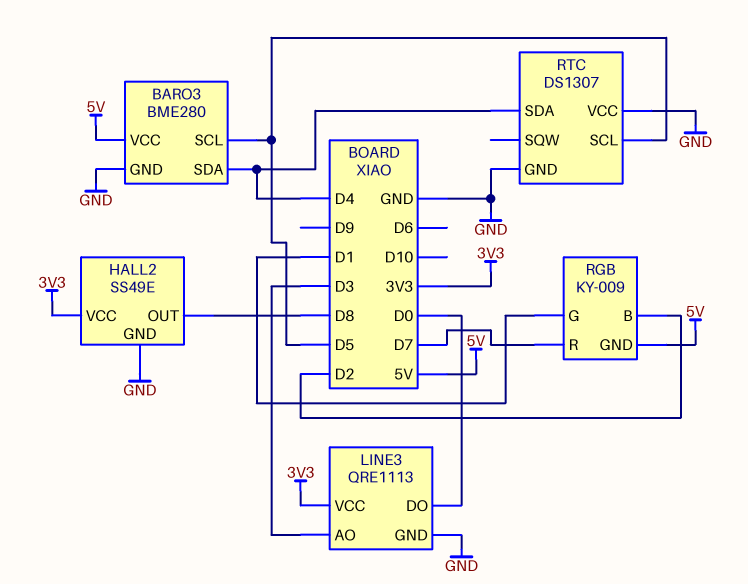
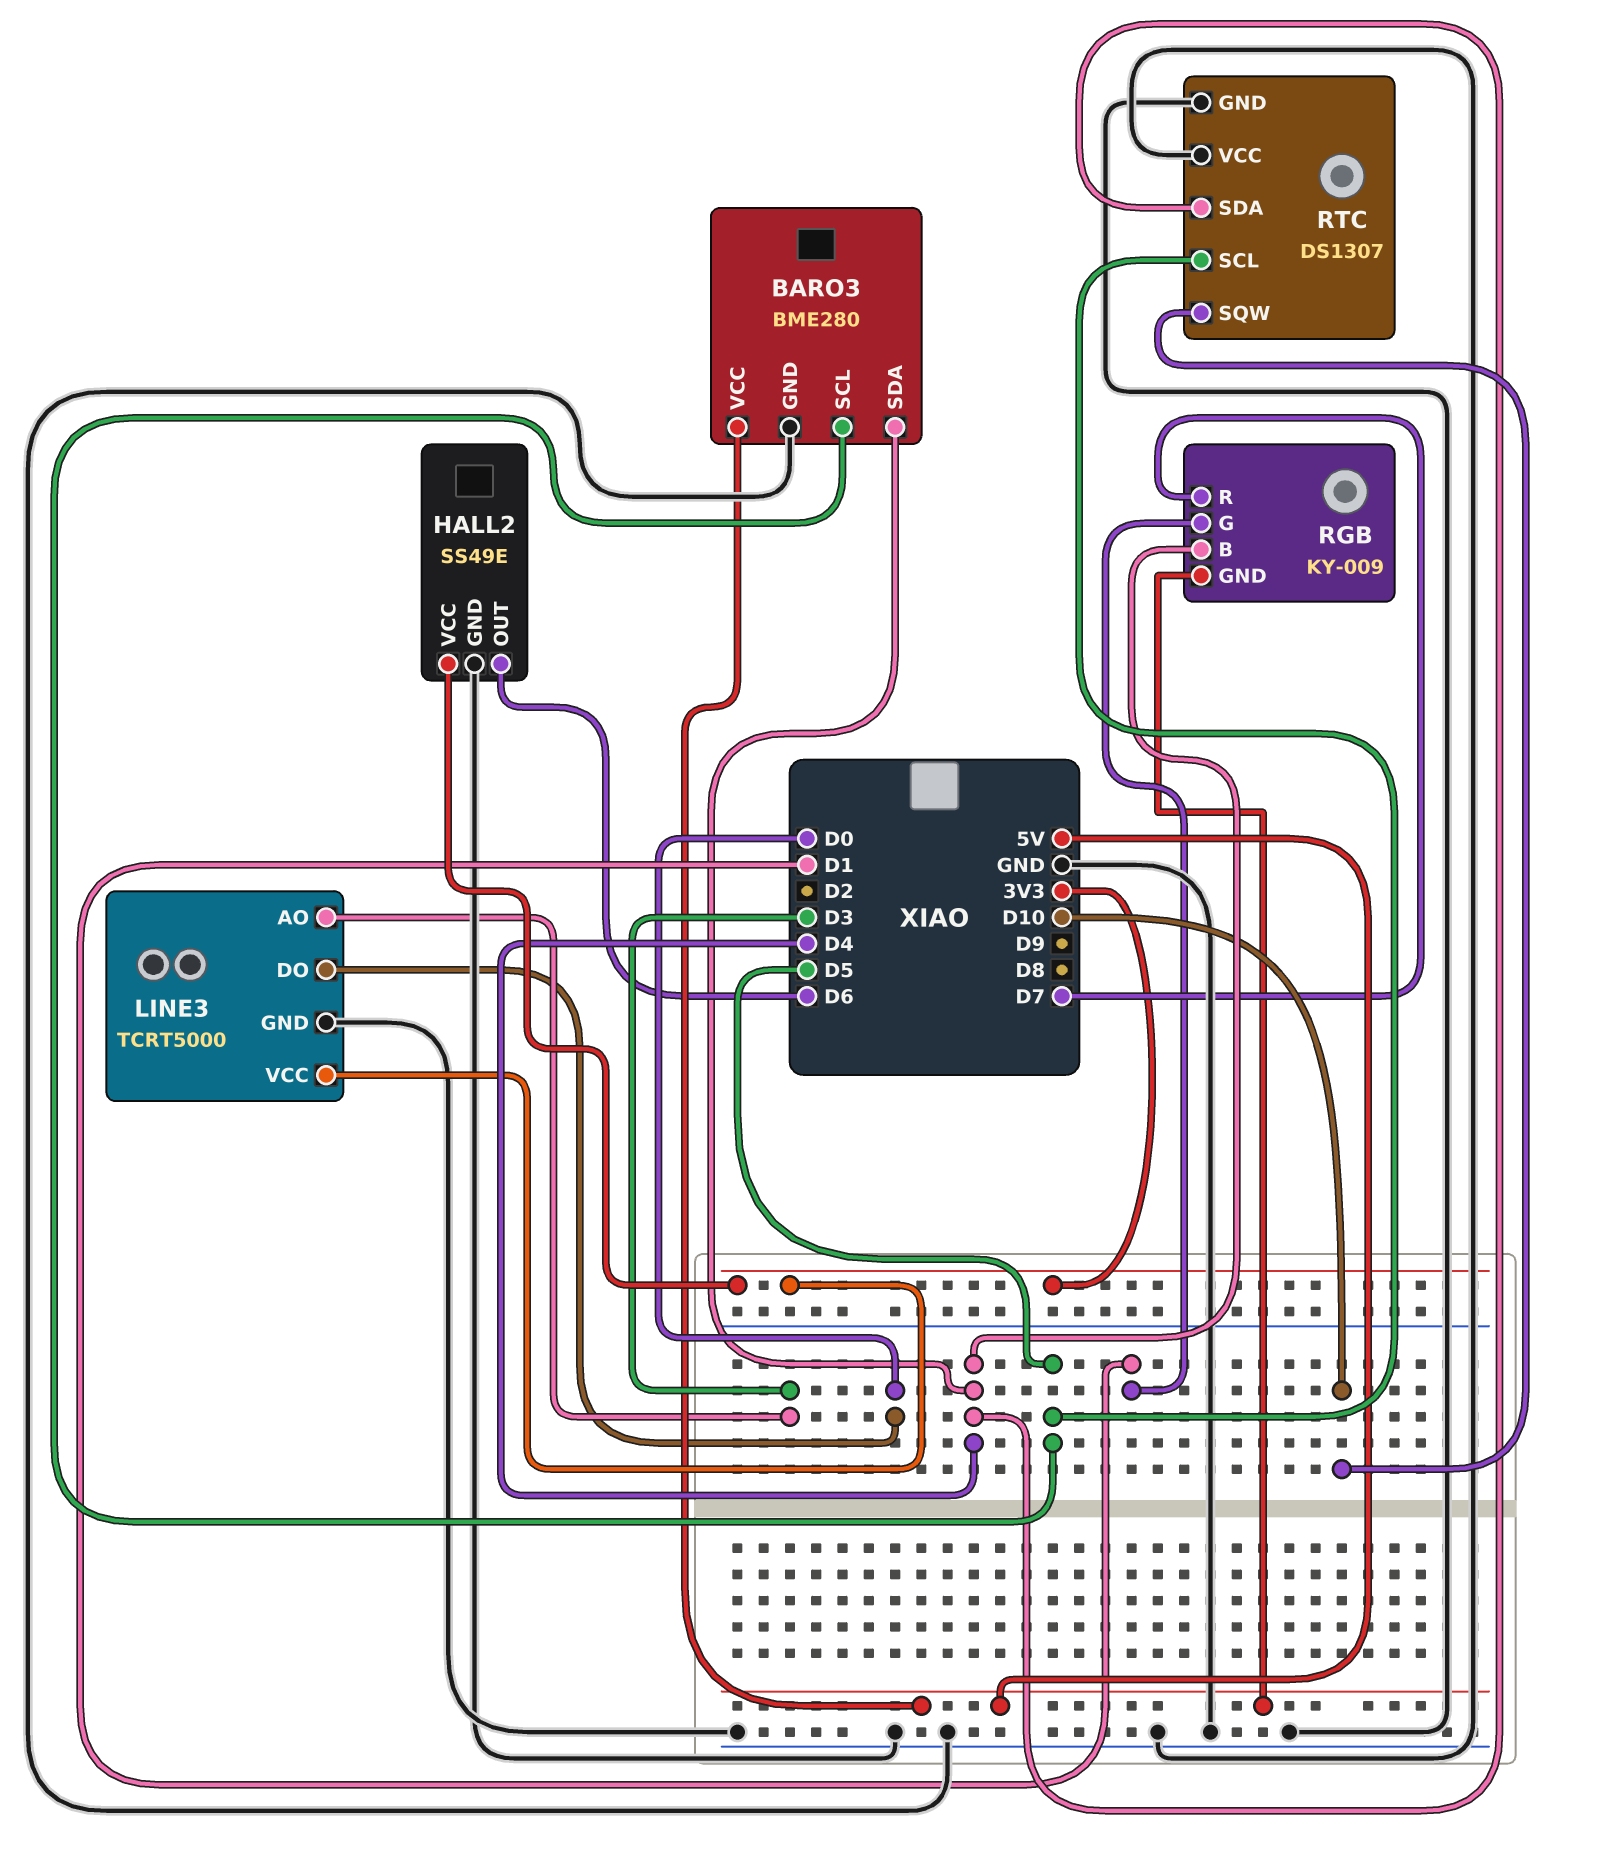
HALL2 pin OUT: D8 -> D6
LINE3: QRE1113 -> TCRT5000
RGB pin B: D2 -> D4
RTC pin SQW: none -> D10

